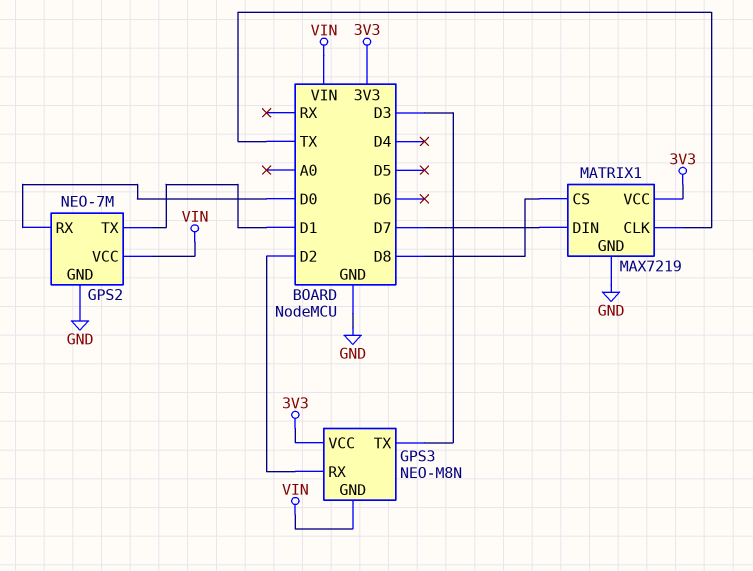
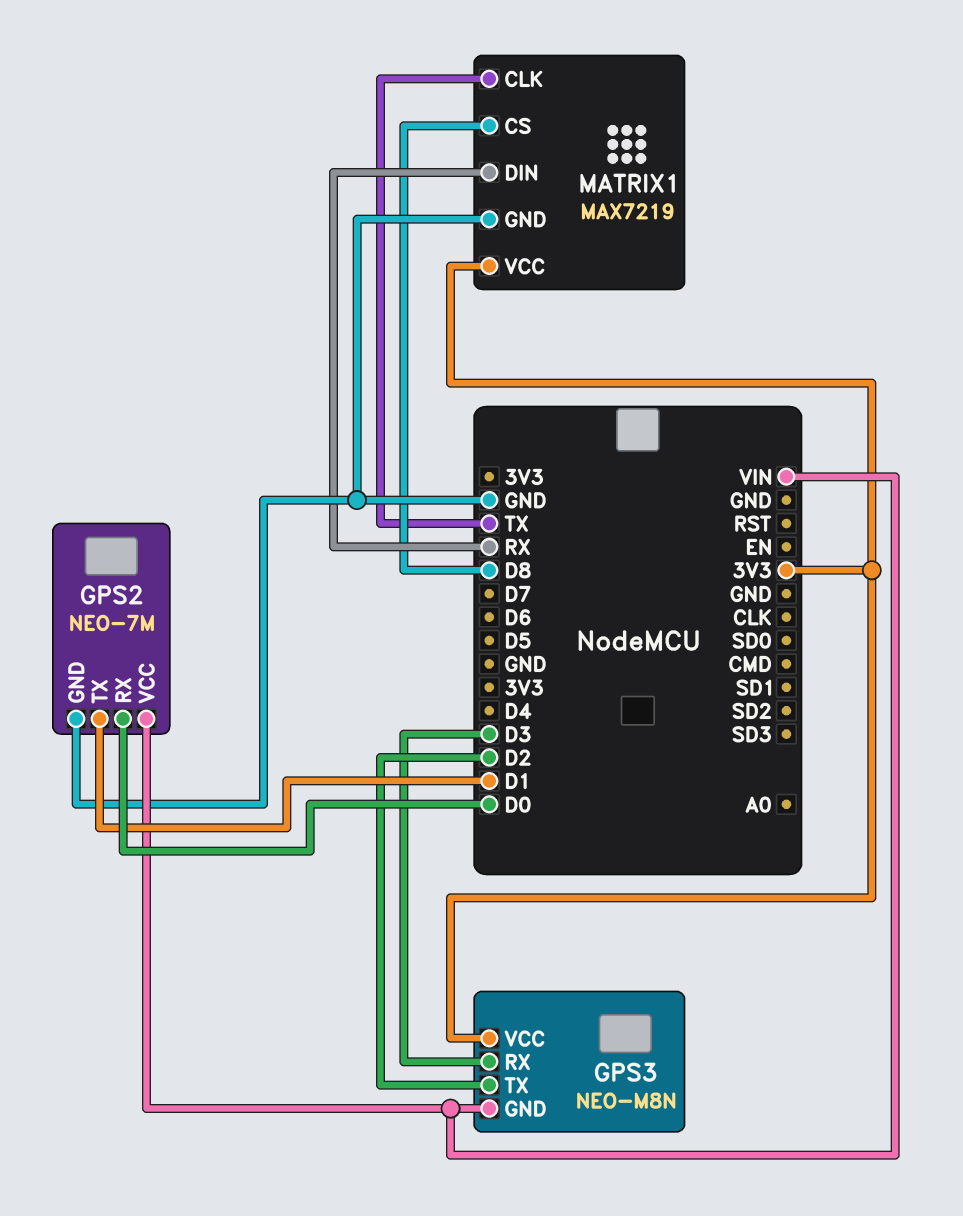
GPS3 pin RX: D2 -> D3
GPS3 pin TX: D3 -> D2
MATRIX1 pin DIN: D7 -> RX

